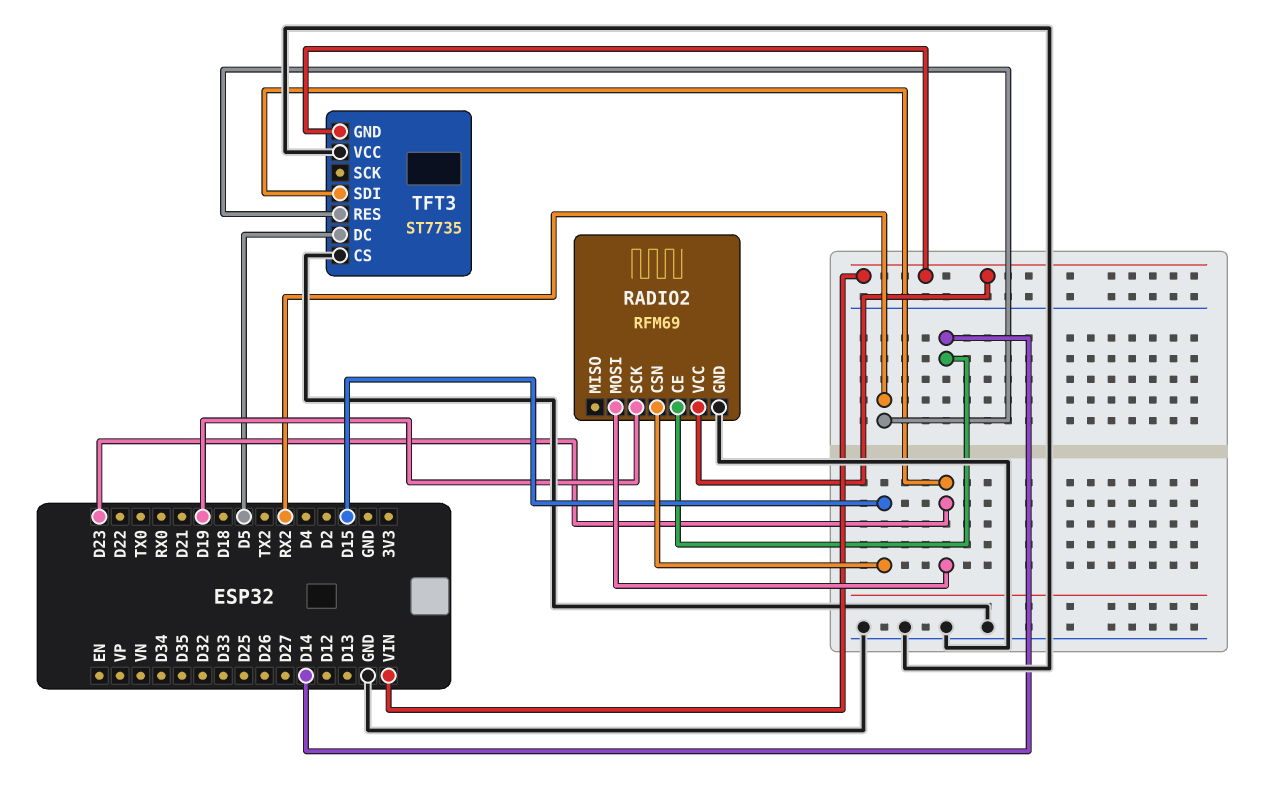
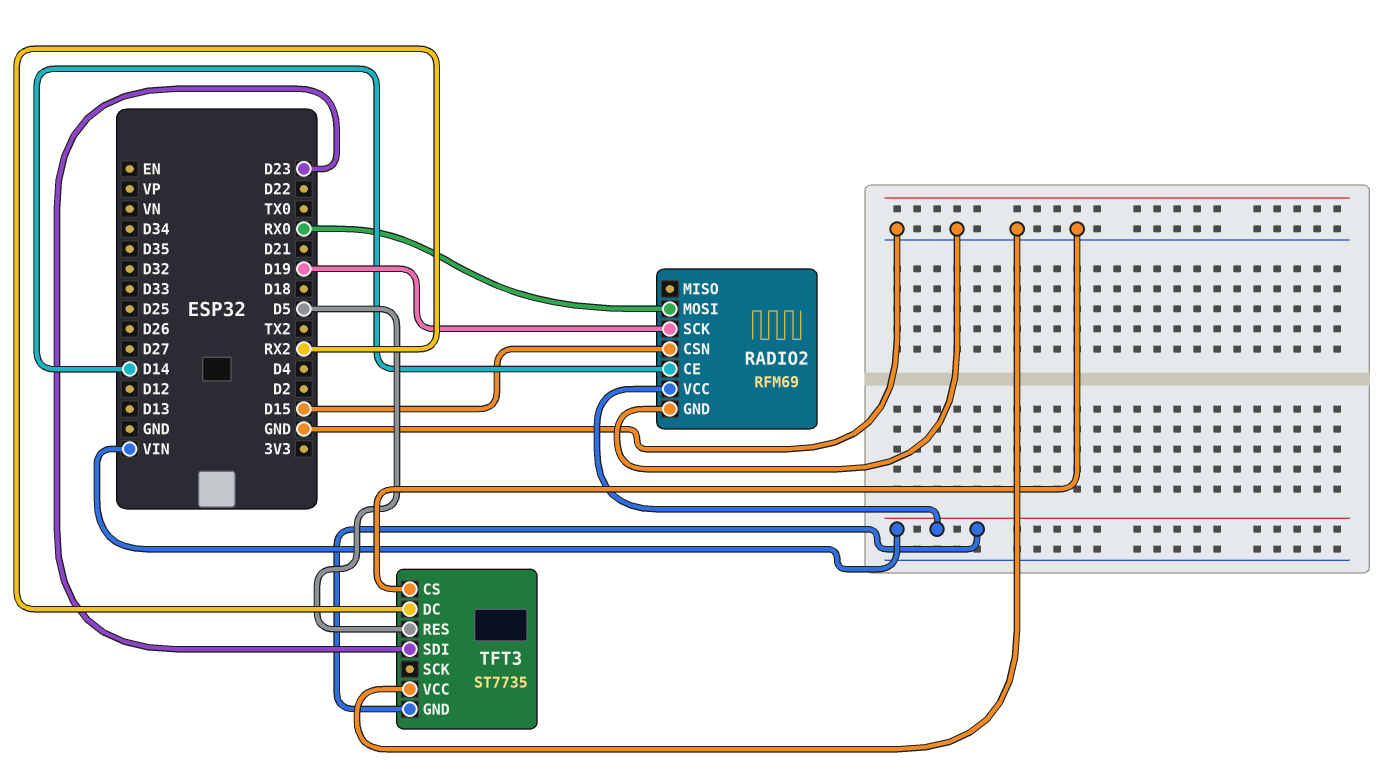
RADIO2 pin MOSI: D23 -> RX0
TFT3 pin DC: D5 -> RX2
TFT3 pin RES: RX2 -> D5

